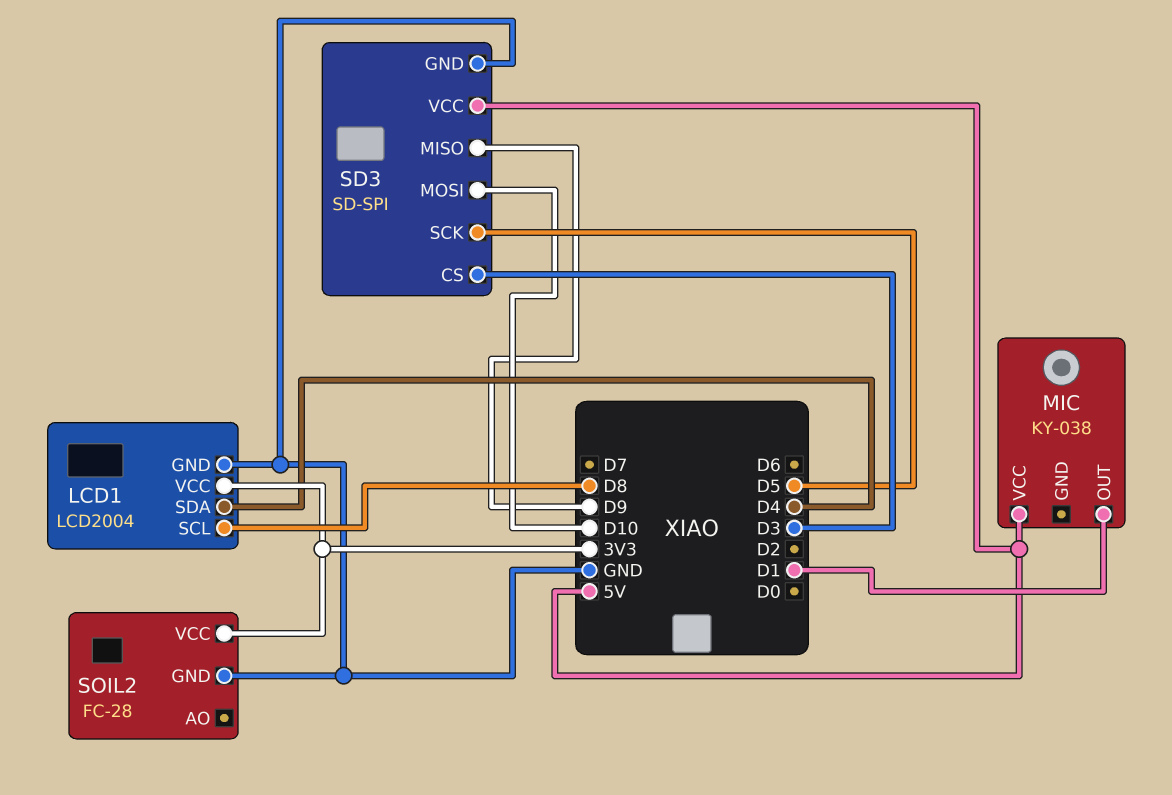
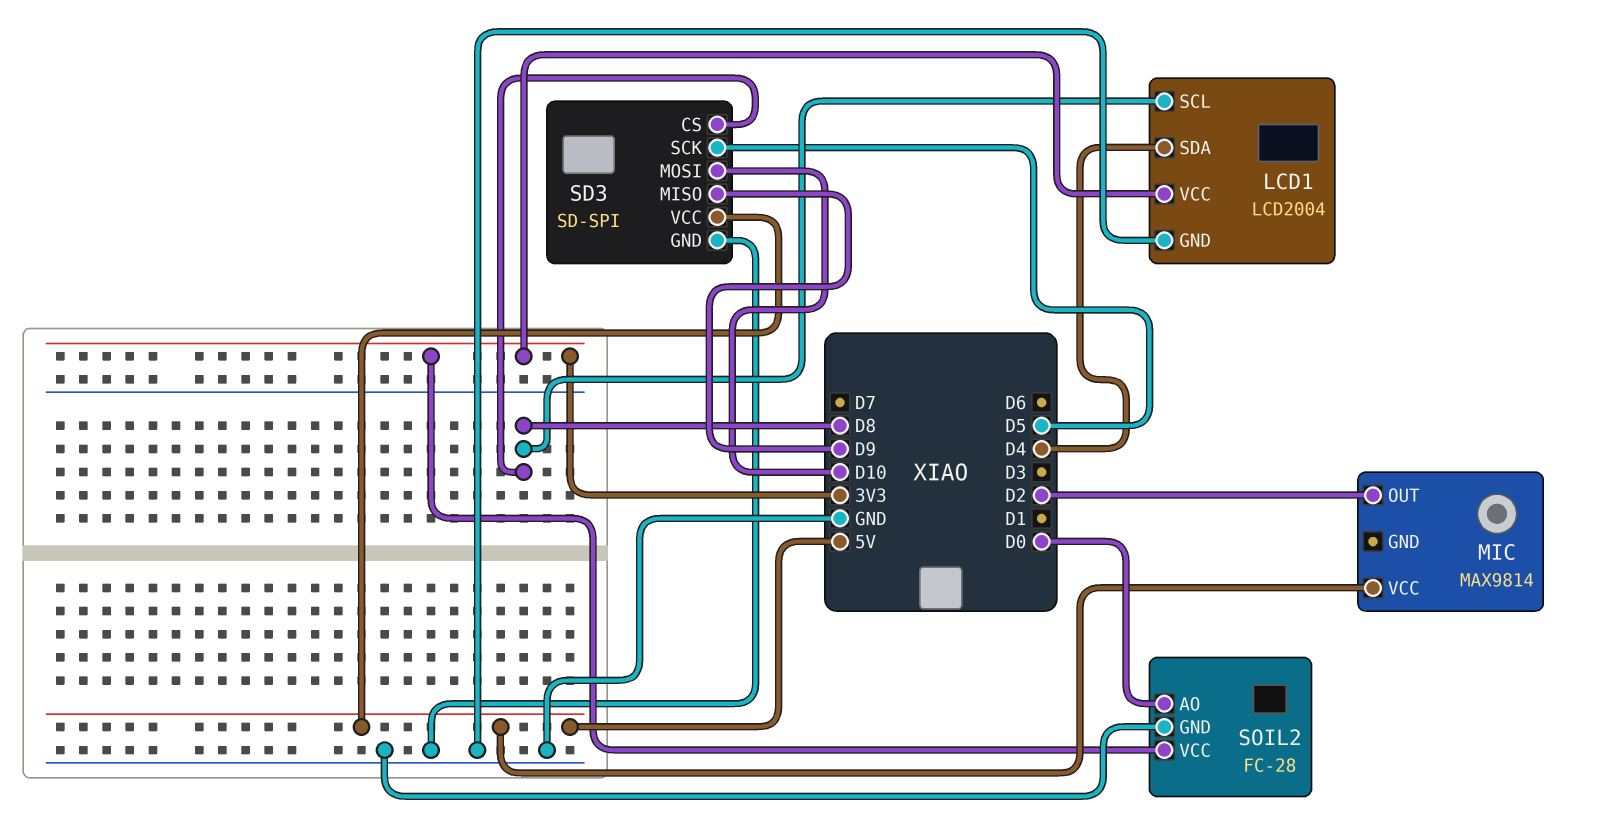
MIC: KY-038 -> MAX9814
MIC pin OUT: D1 -> D2
SD3 pin CS: D3 -> D8
SOIL2 pin AO: none -> D0

